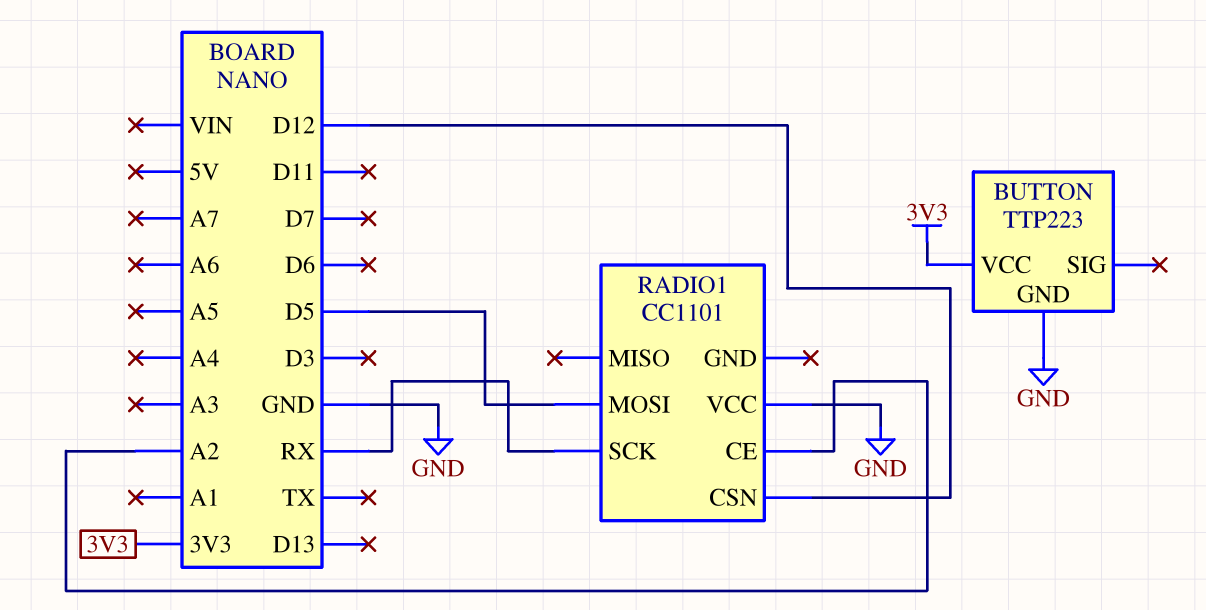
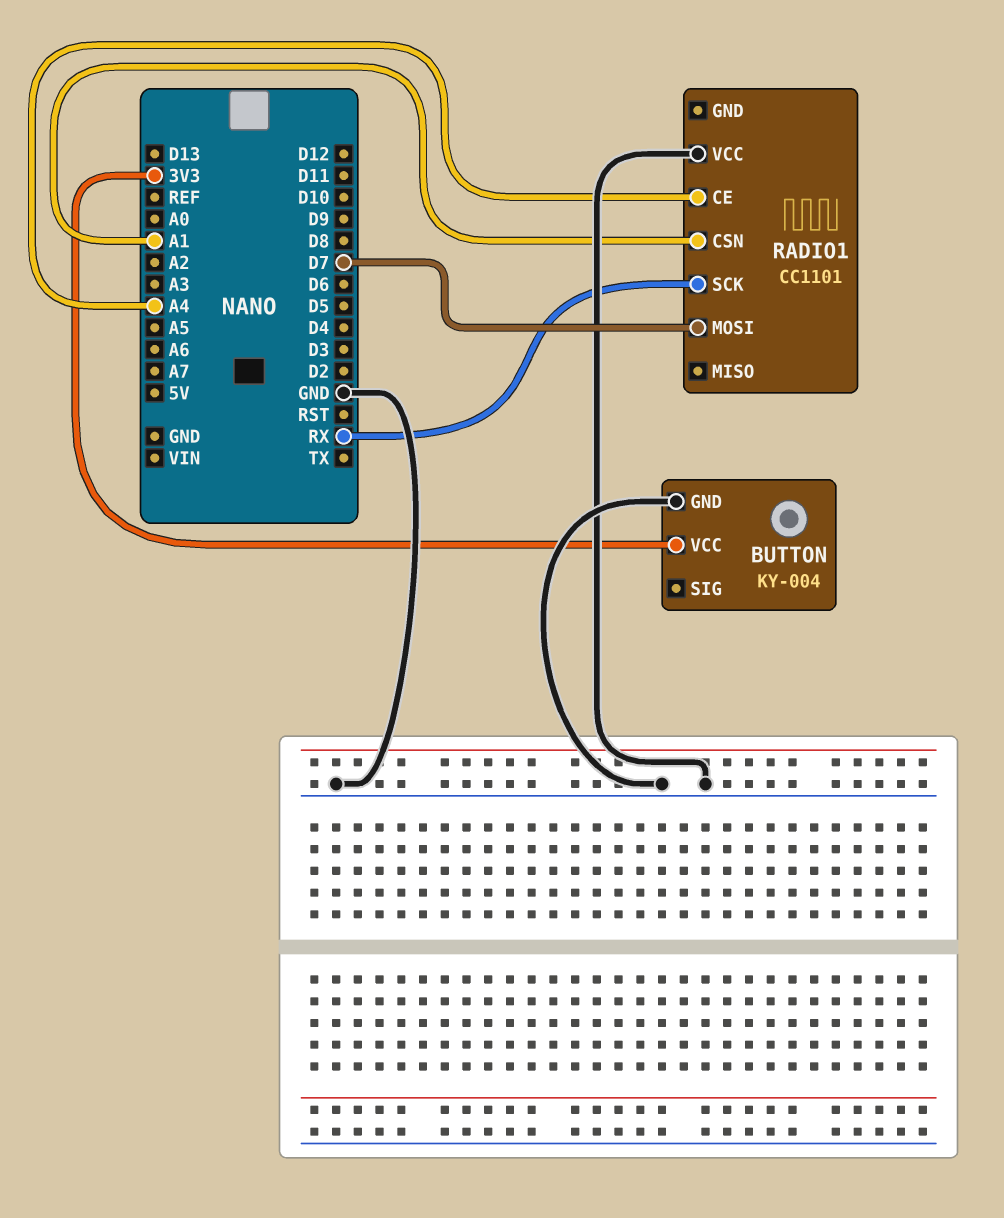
BUTTON: TTP223 -> KY-004
RADIO1 pin CE: A2 -> A4
RADIO1 pin CSN: D12 -> A1
RADIO1 pin MOSI: D5 -> D7

